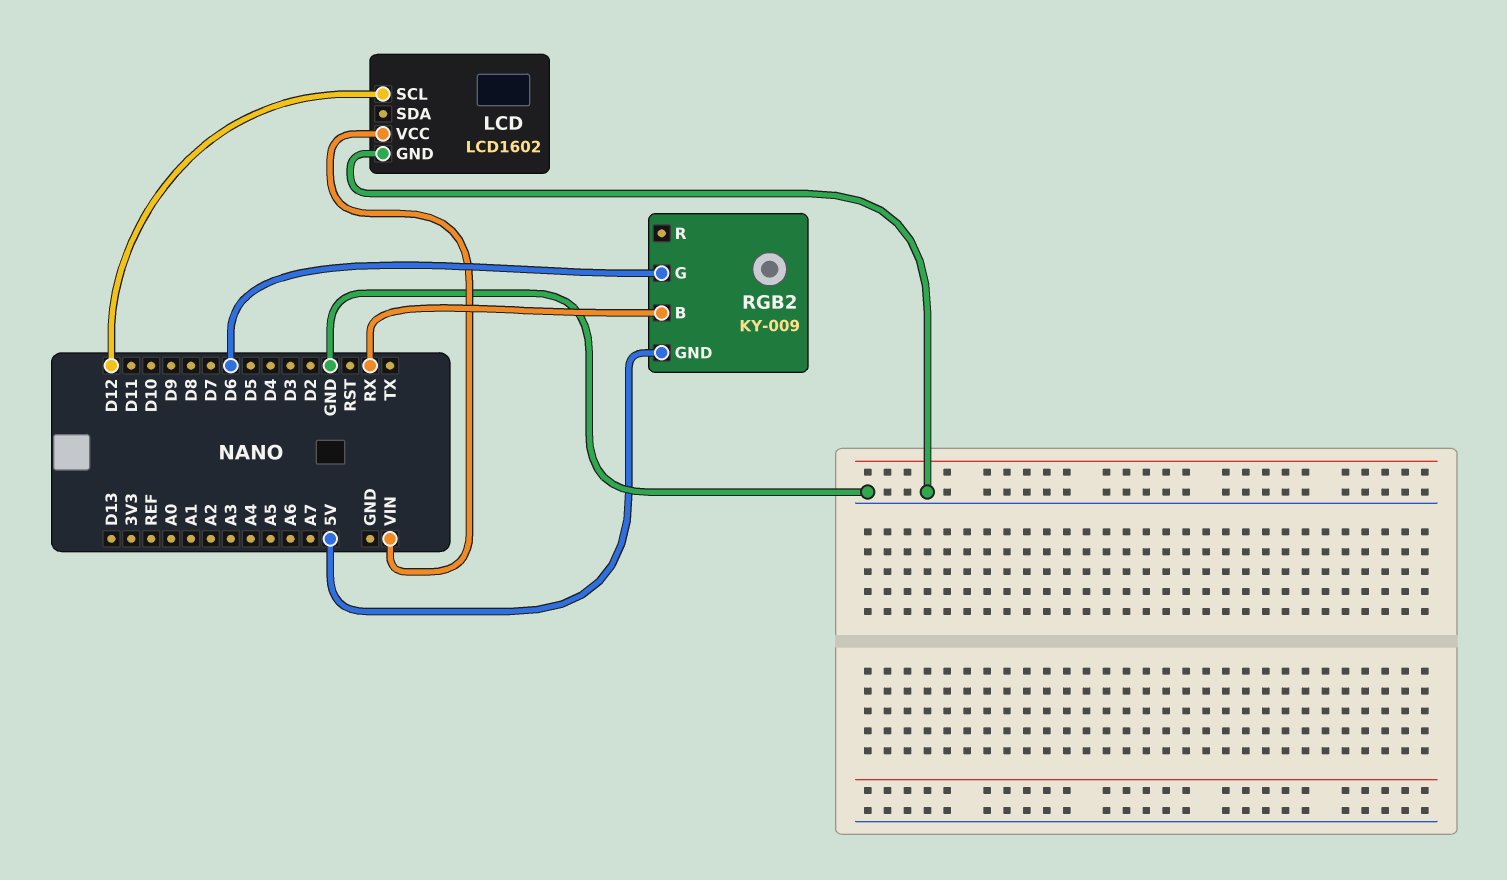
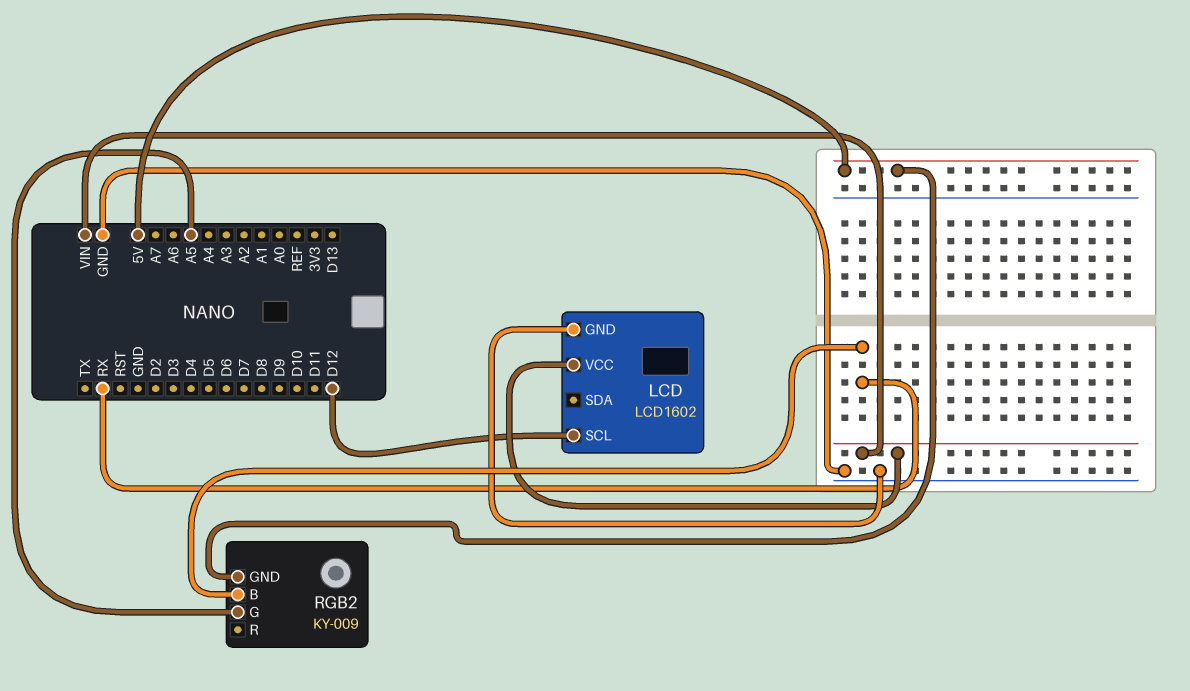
RGB2 pin G: D6 -> A5

